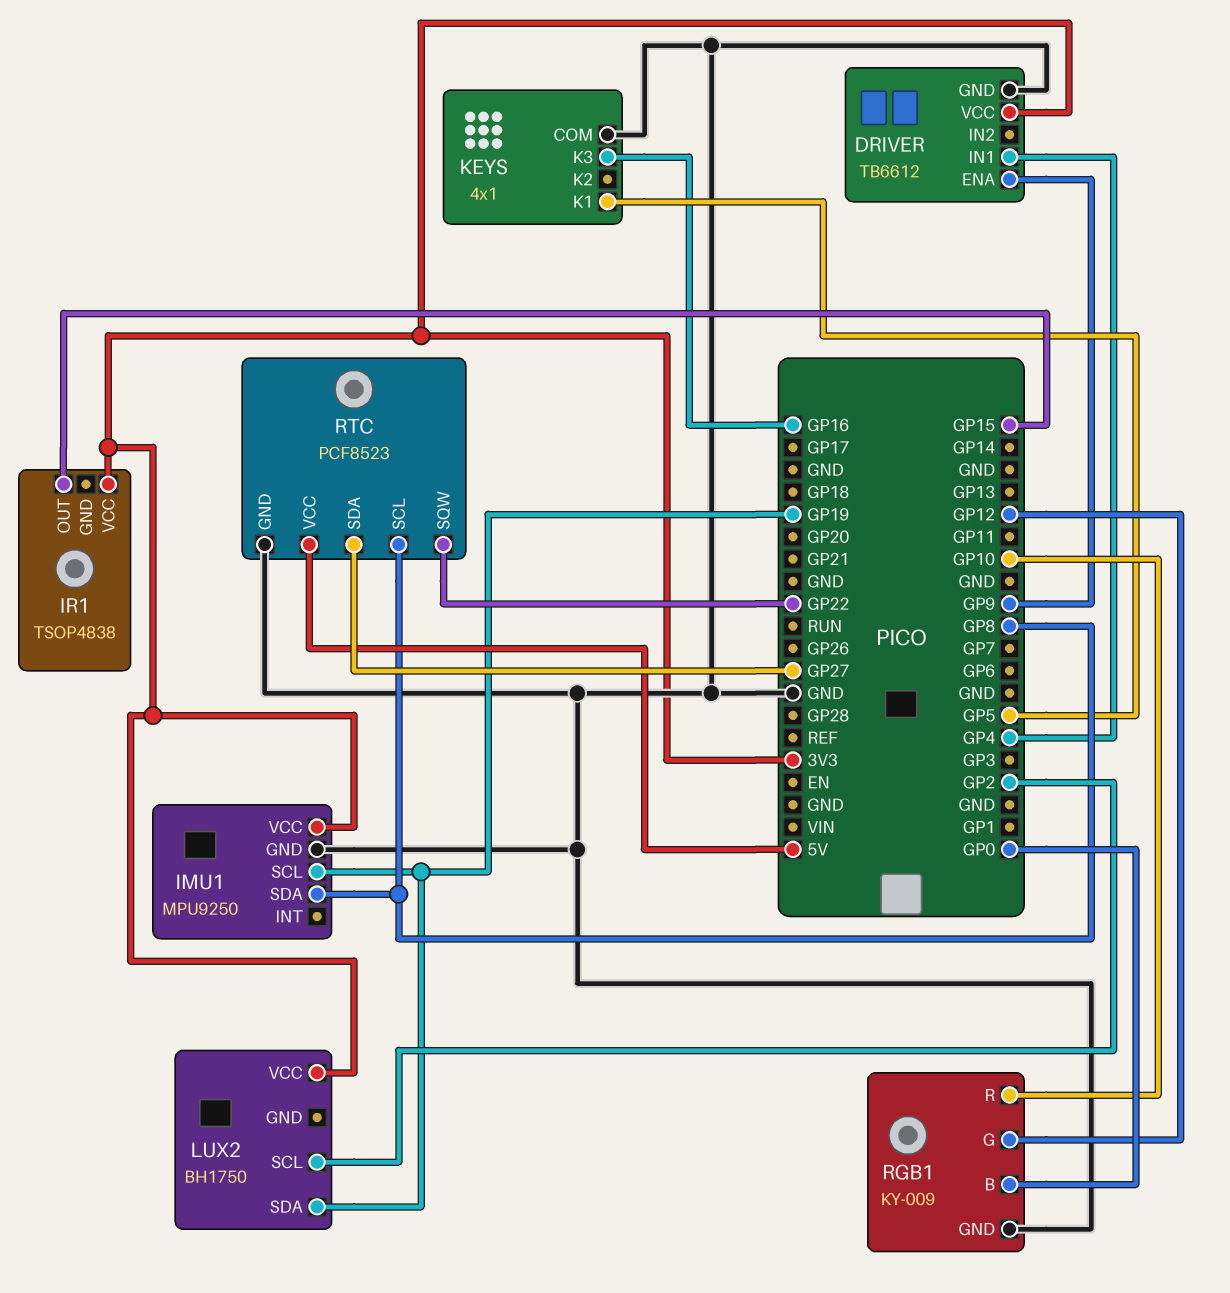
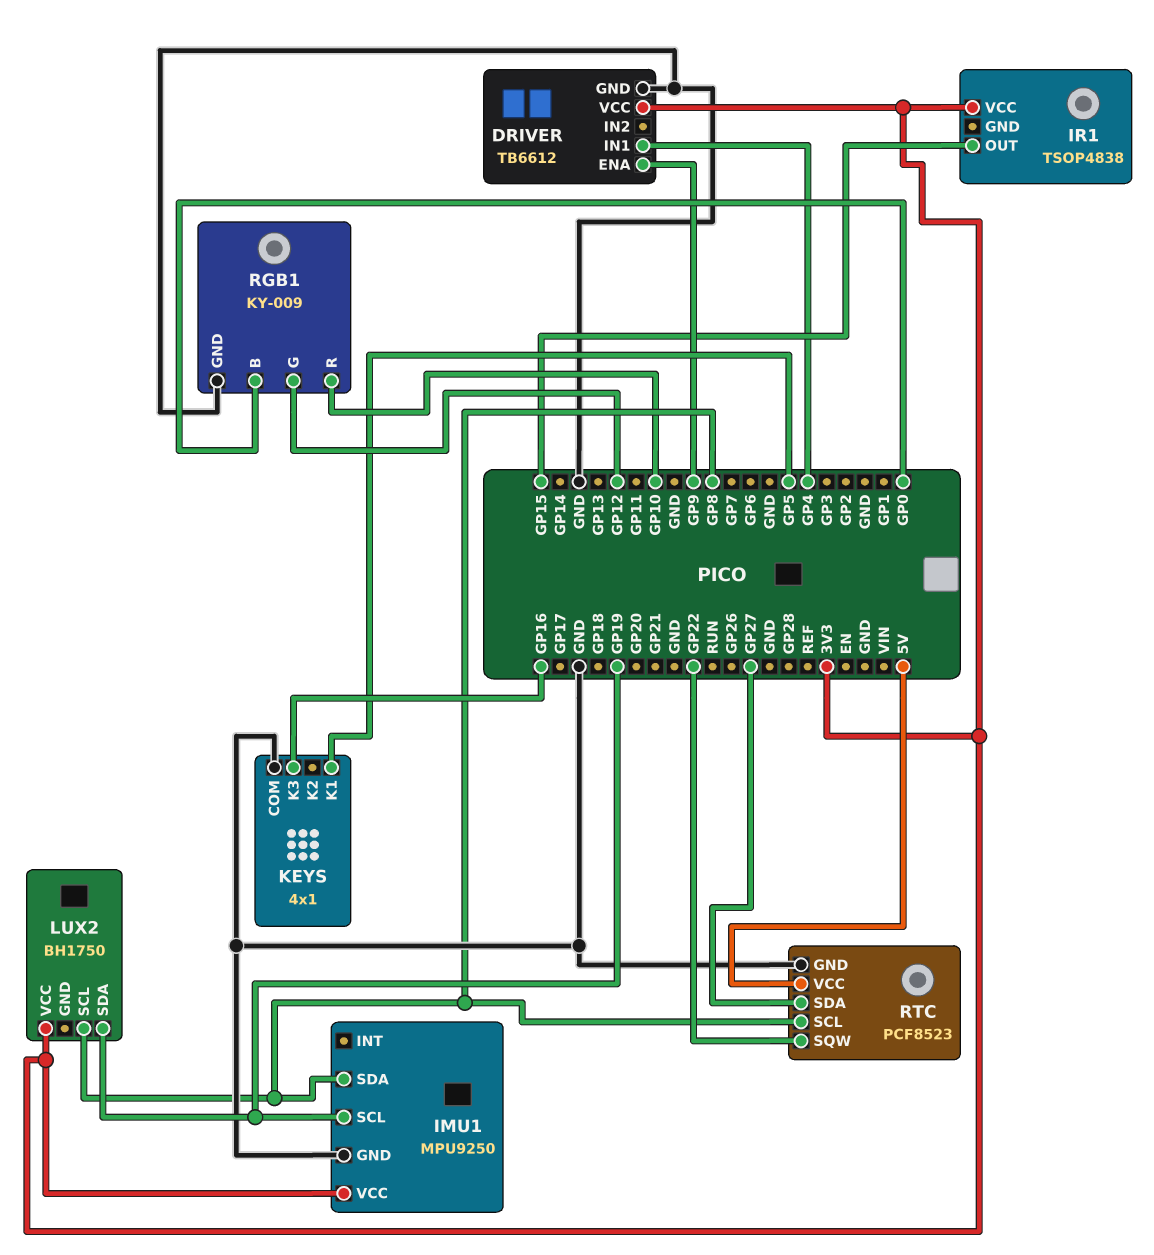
LUX2 pin SCL: GP2 -> GP8

